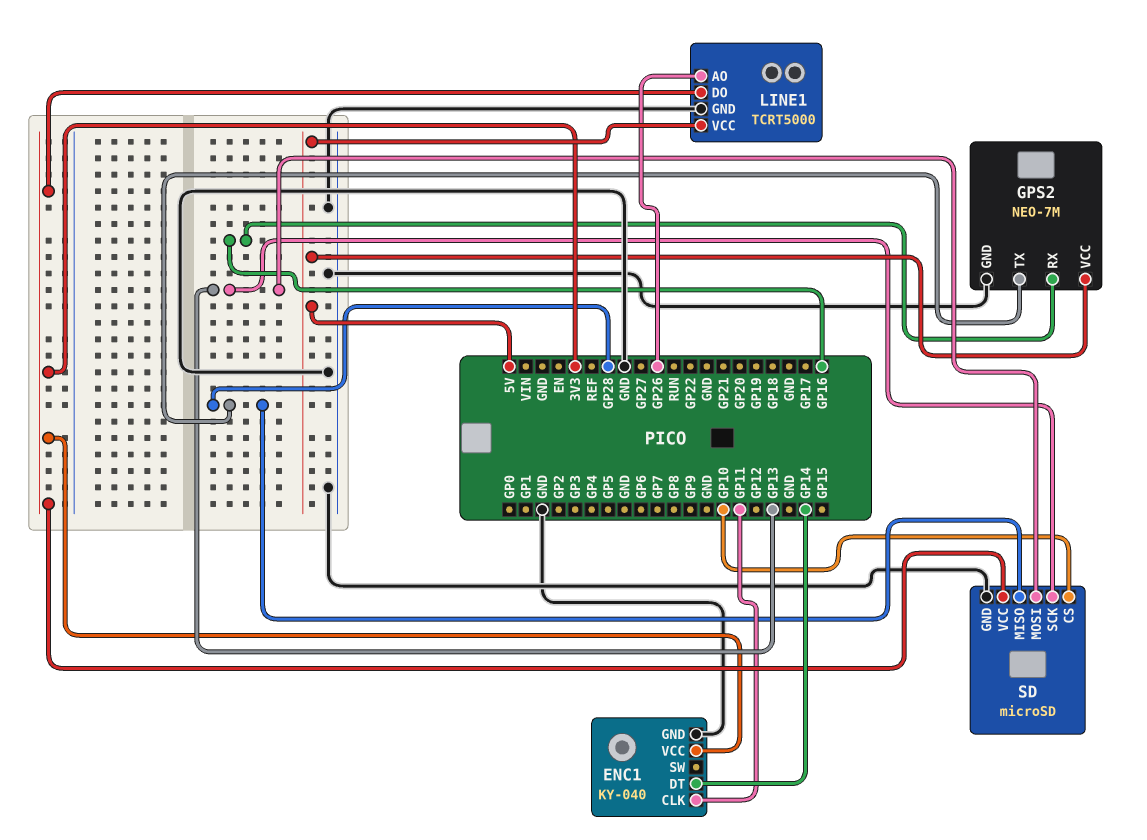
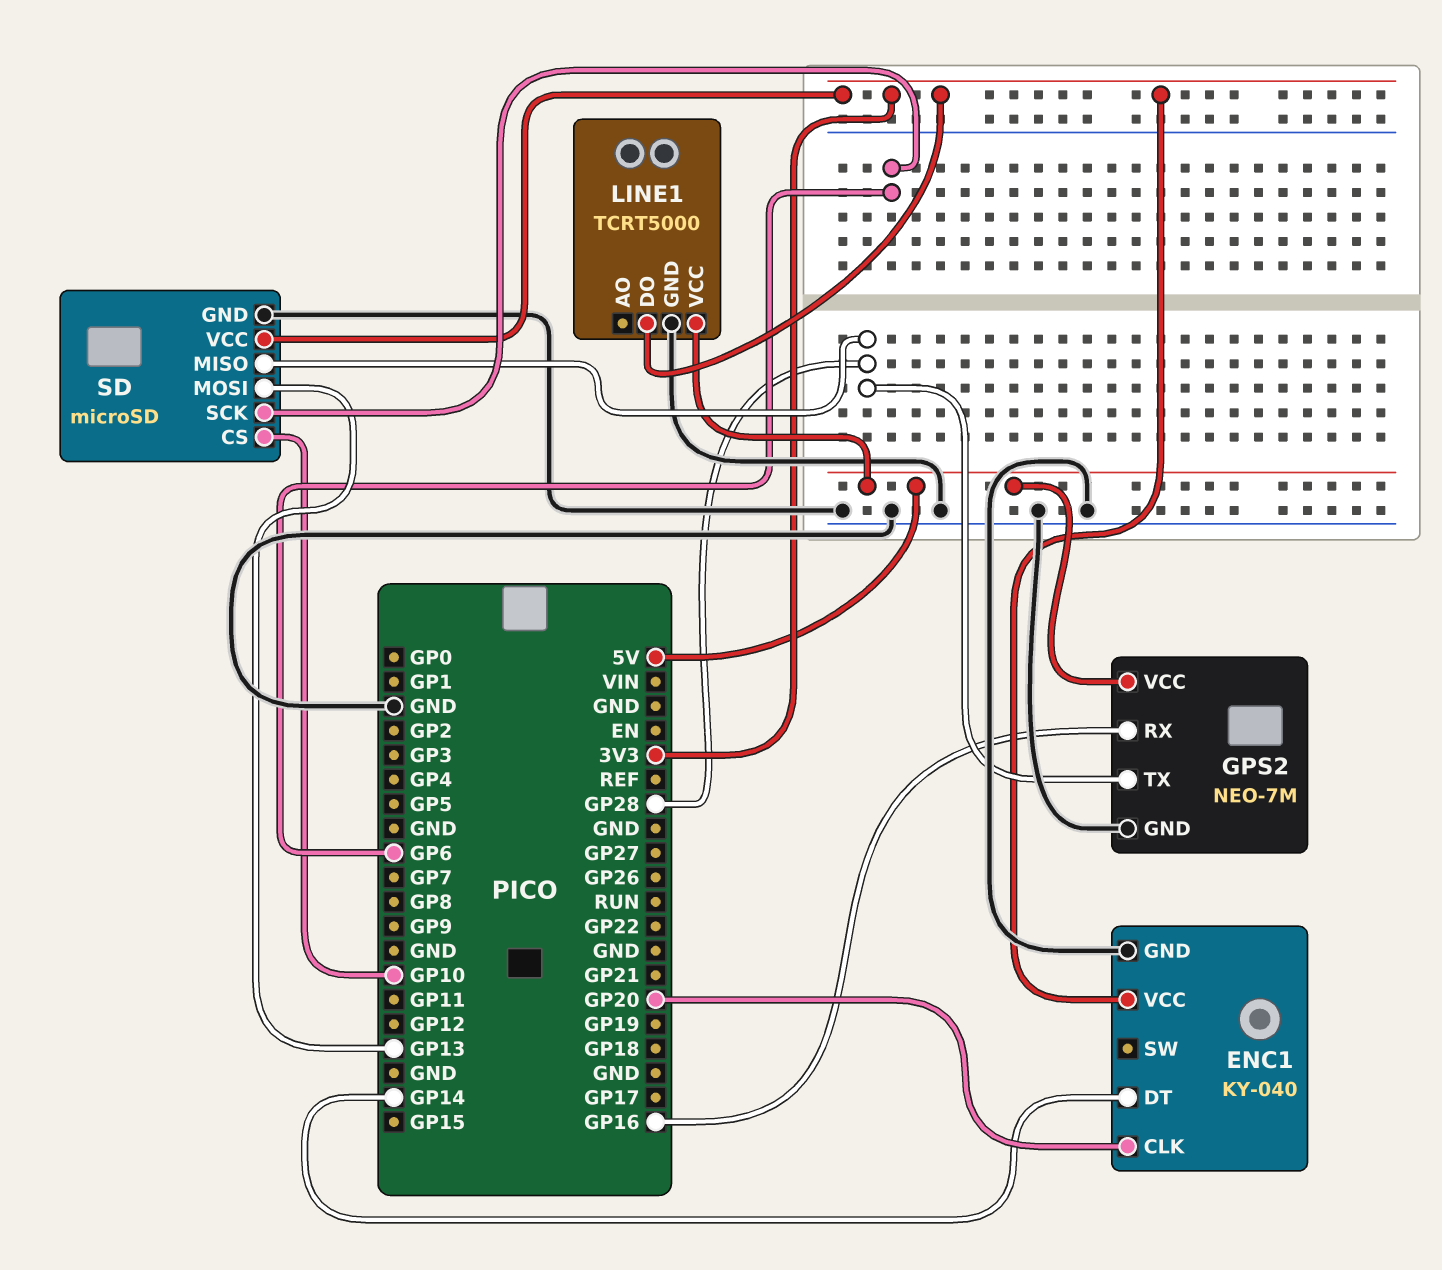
ENC1 pin CLK: GP11 -> GP20
LINE1 pin AO: GP26 -> none
SD pin SCK: GP13 -> GP6

